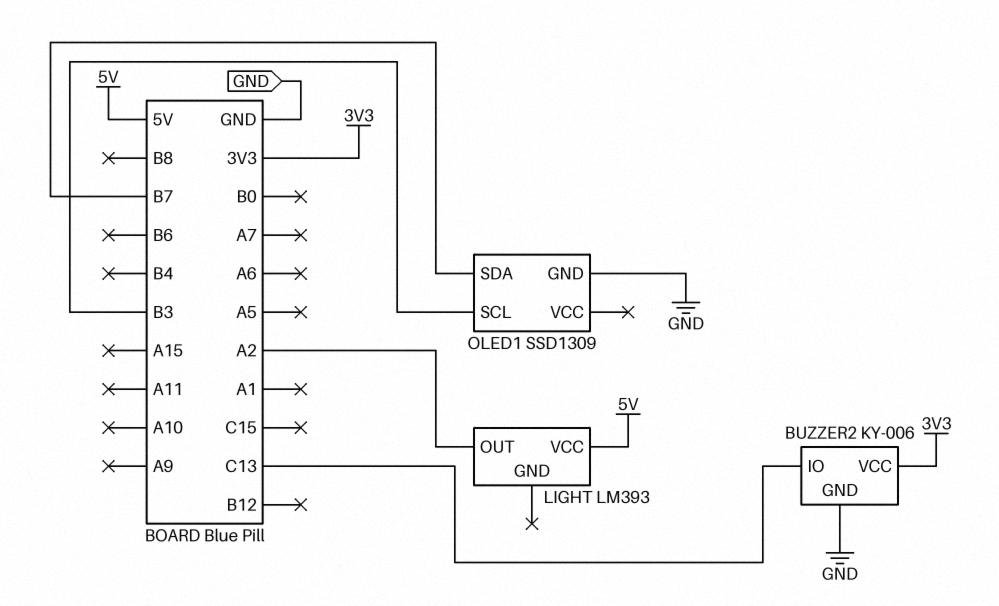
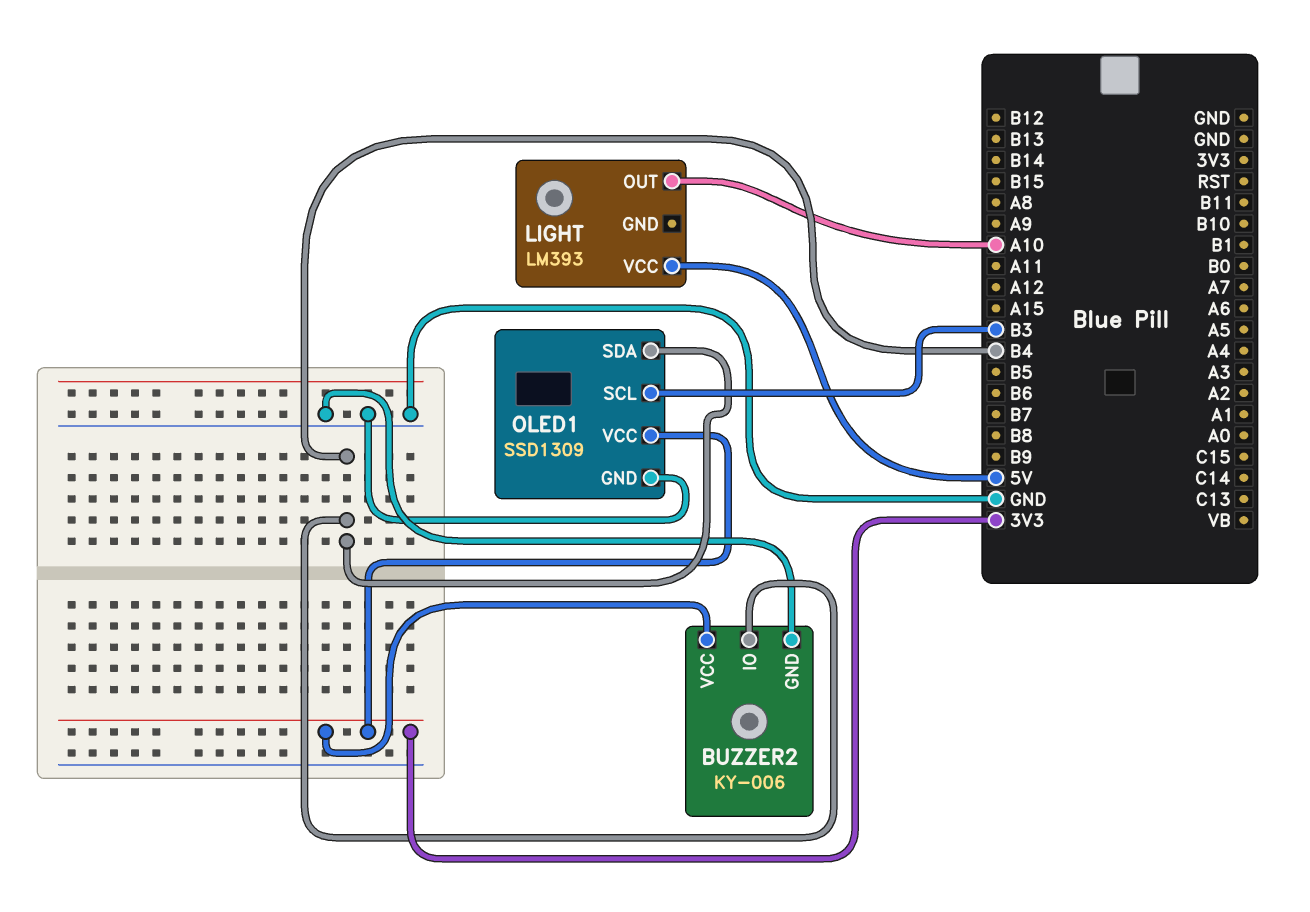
BUZZER2 pin IO: C13 -> B4
LIGHT pin OUT: A2 -> A10
OLED1 pin SDA: B7 -> B4
OLED1 pin VCC: none -> 3V3

